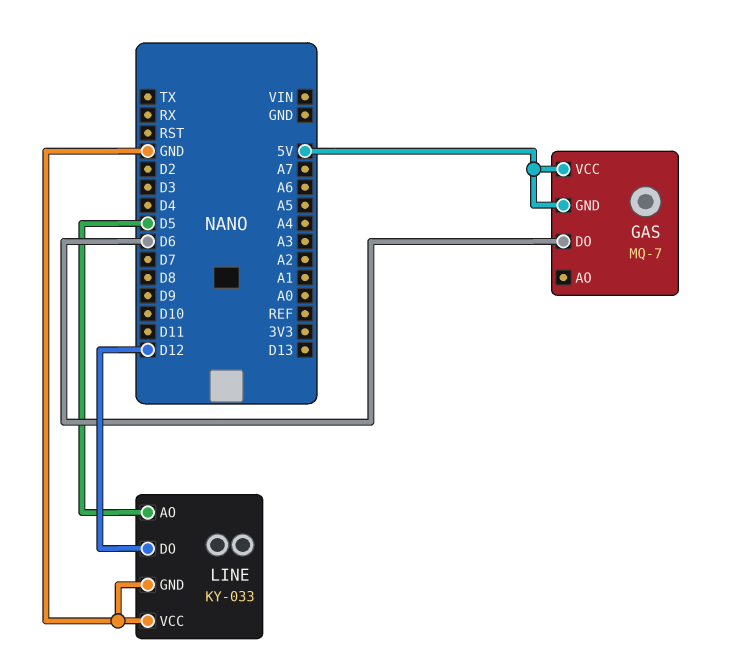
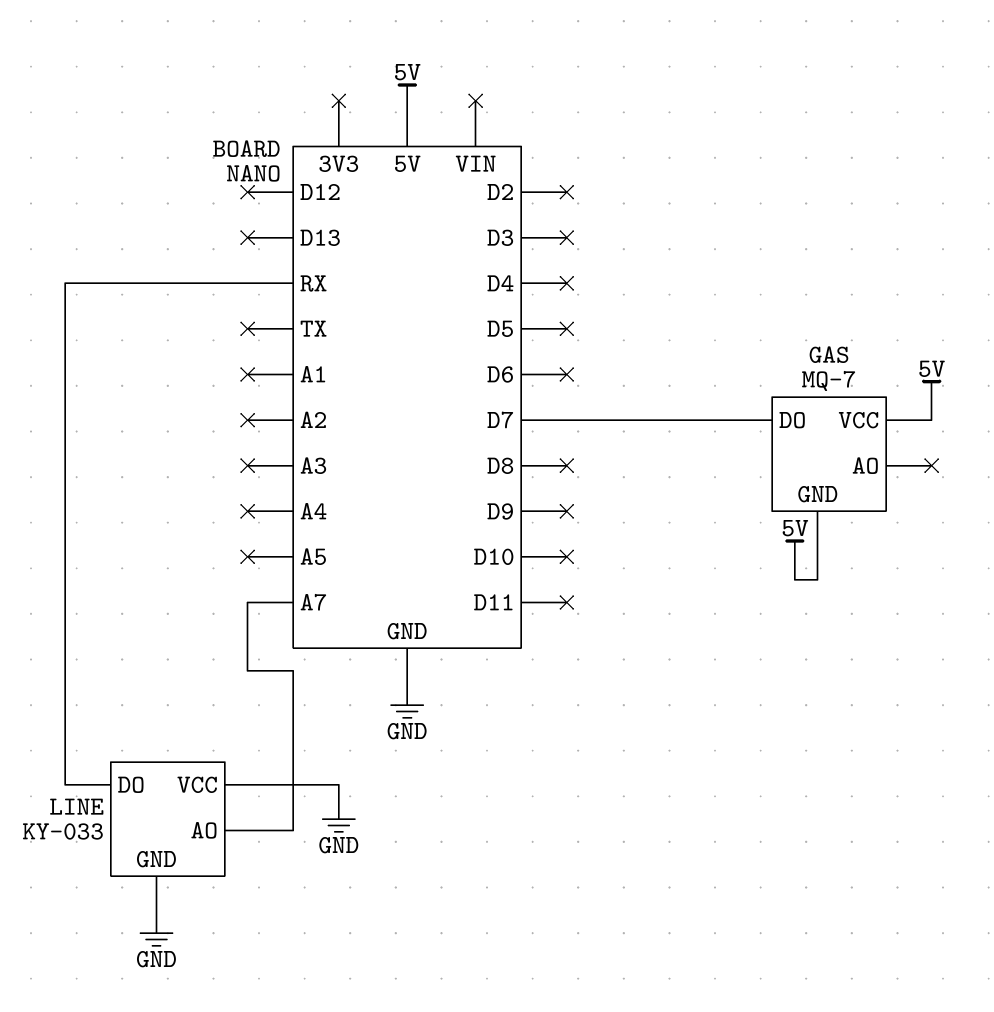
GAS pin DO: D6 -> D7
LINE pin AO: D5 -> A7
LINE pin DO: D12 -> RX

